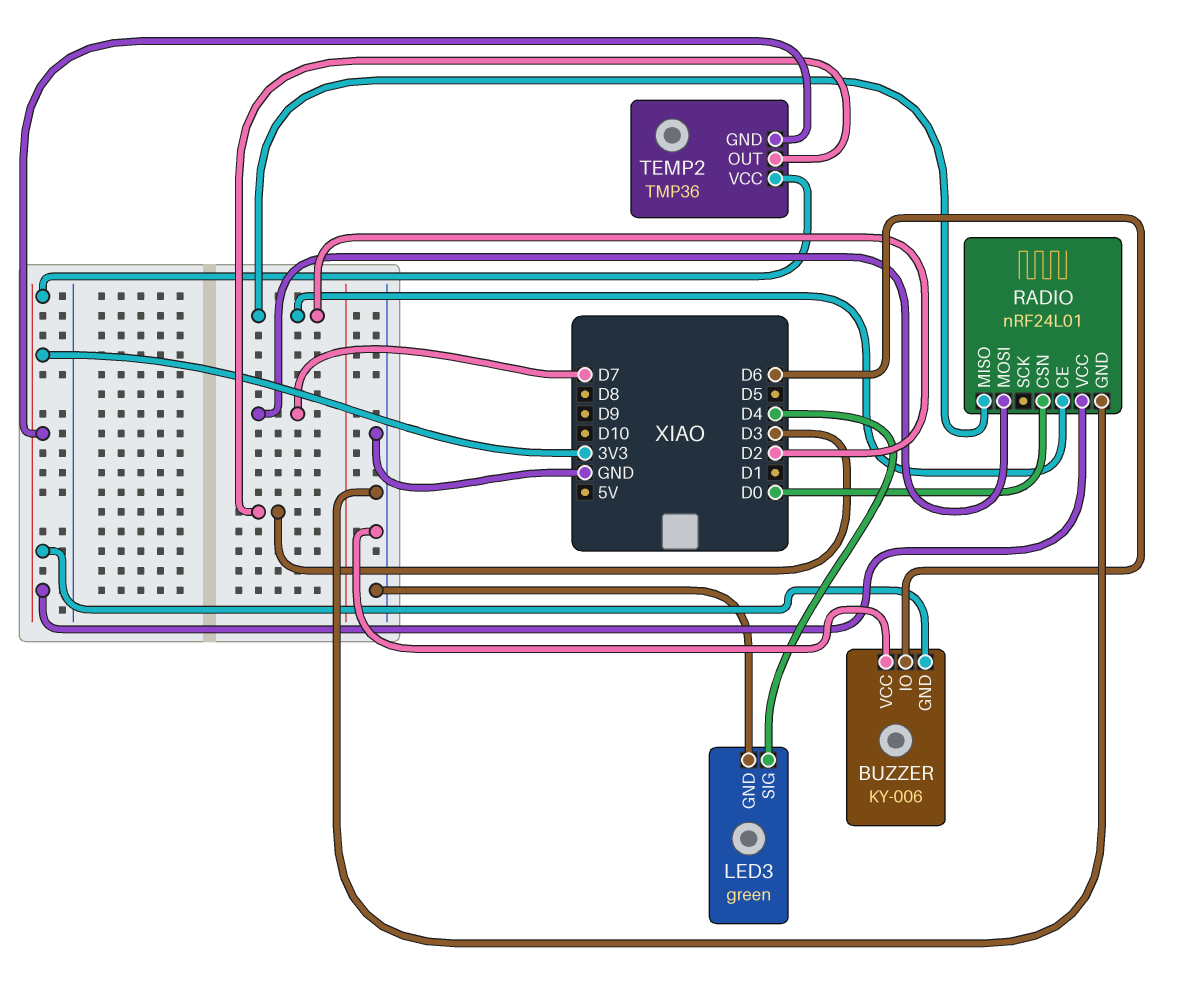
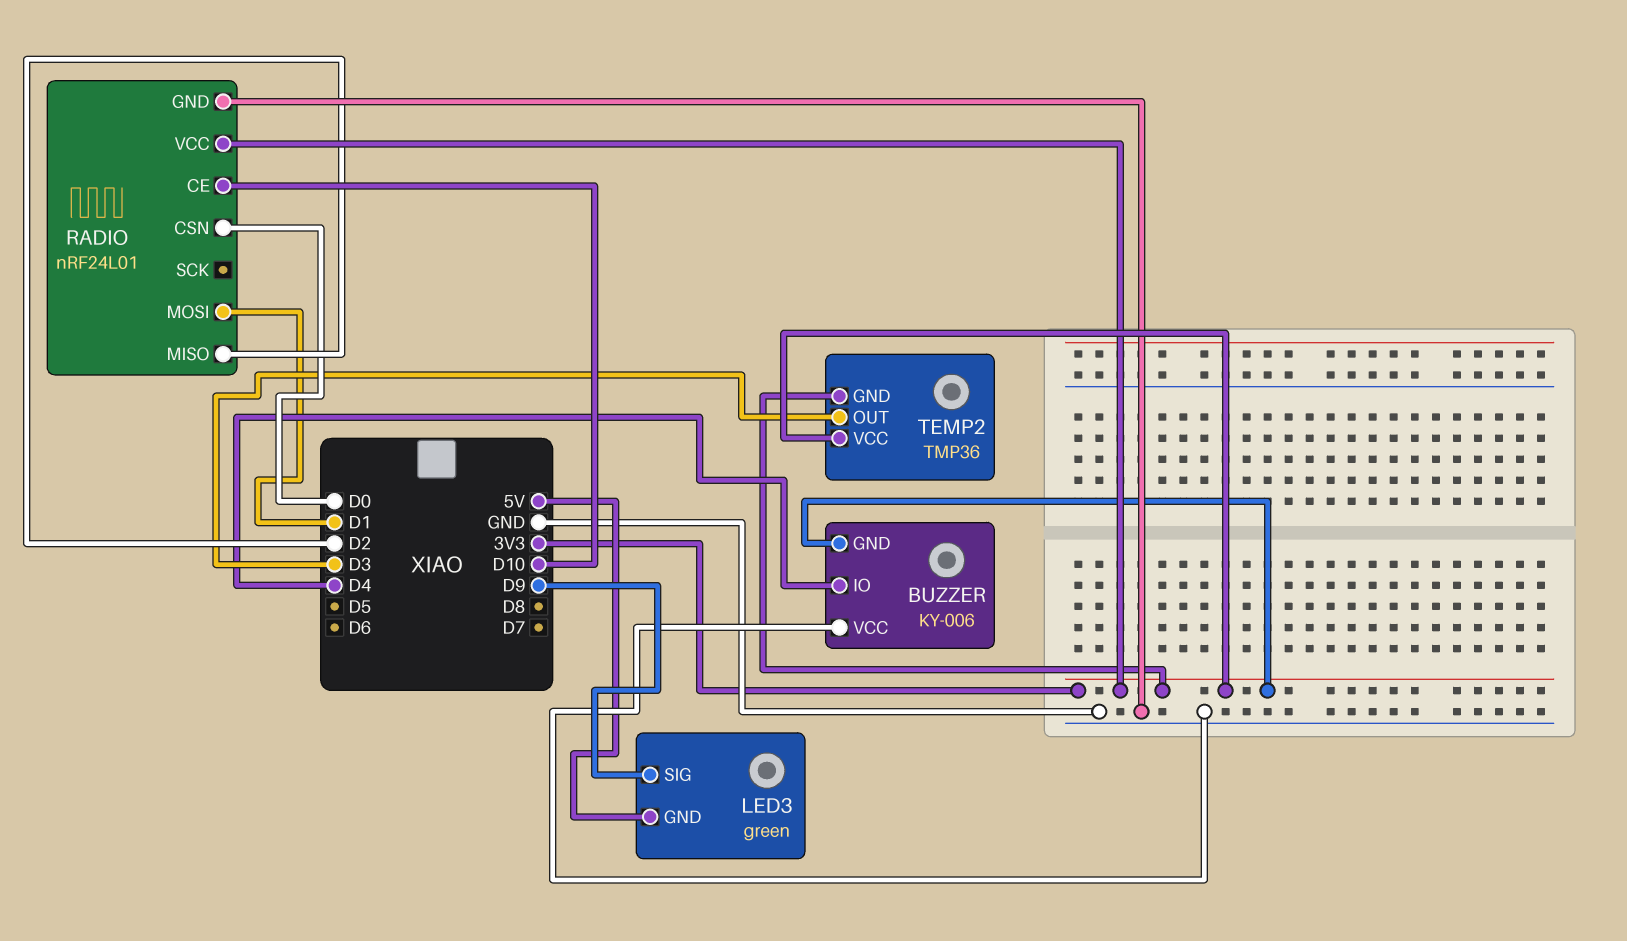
BUZZER pin IO: D6 -> D4
LED3 pin GND: GND -> 5V
LED3 pin SIG: D4 -> D9
RADIO pin CE: D2 -> D10
RADIO pin MOSI: D7 -> D1

